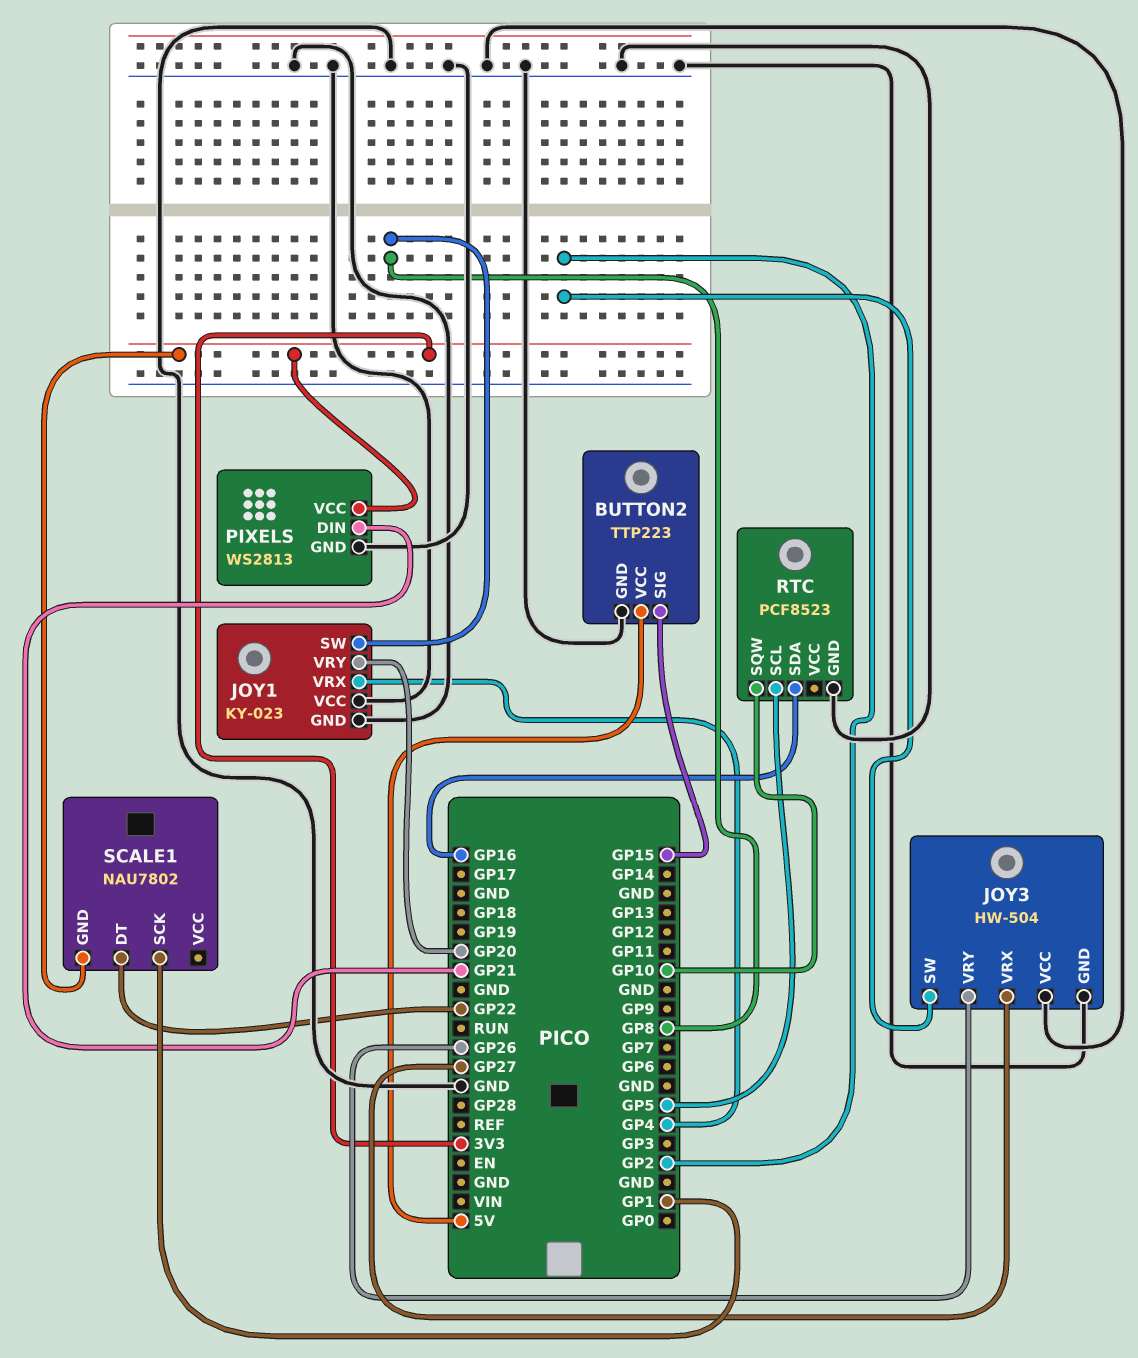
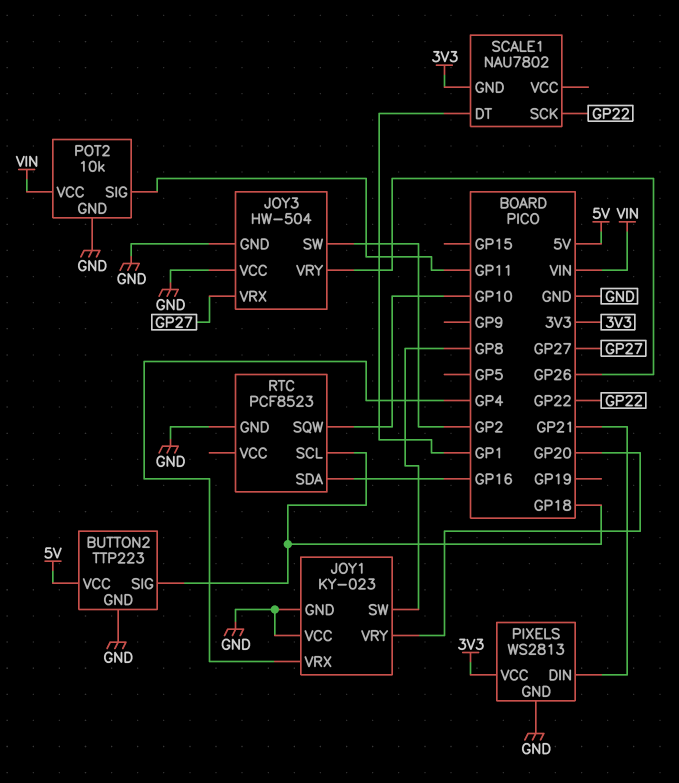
BUTTON2 pin SIG: GP15 -> GP18
POT2: none -> 10k
POT2 pin GND: none -> GND
POT2 pin SIG: none -> GP11
POT2 pin VCC: none -> VIN
RTC pin SCL: GP5 -> GP18
SCALE1 pin DT: GP22 -> GP1
SCALE1 pin SCK: GP1 -> GP22

